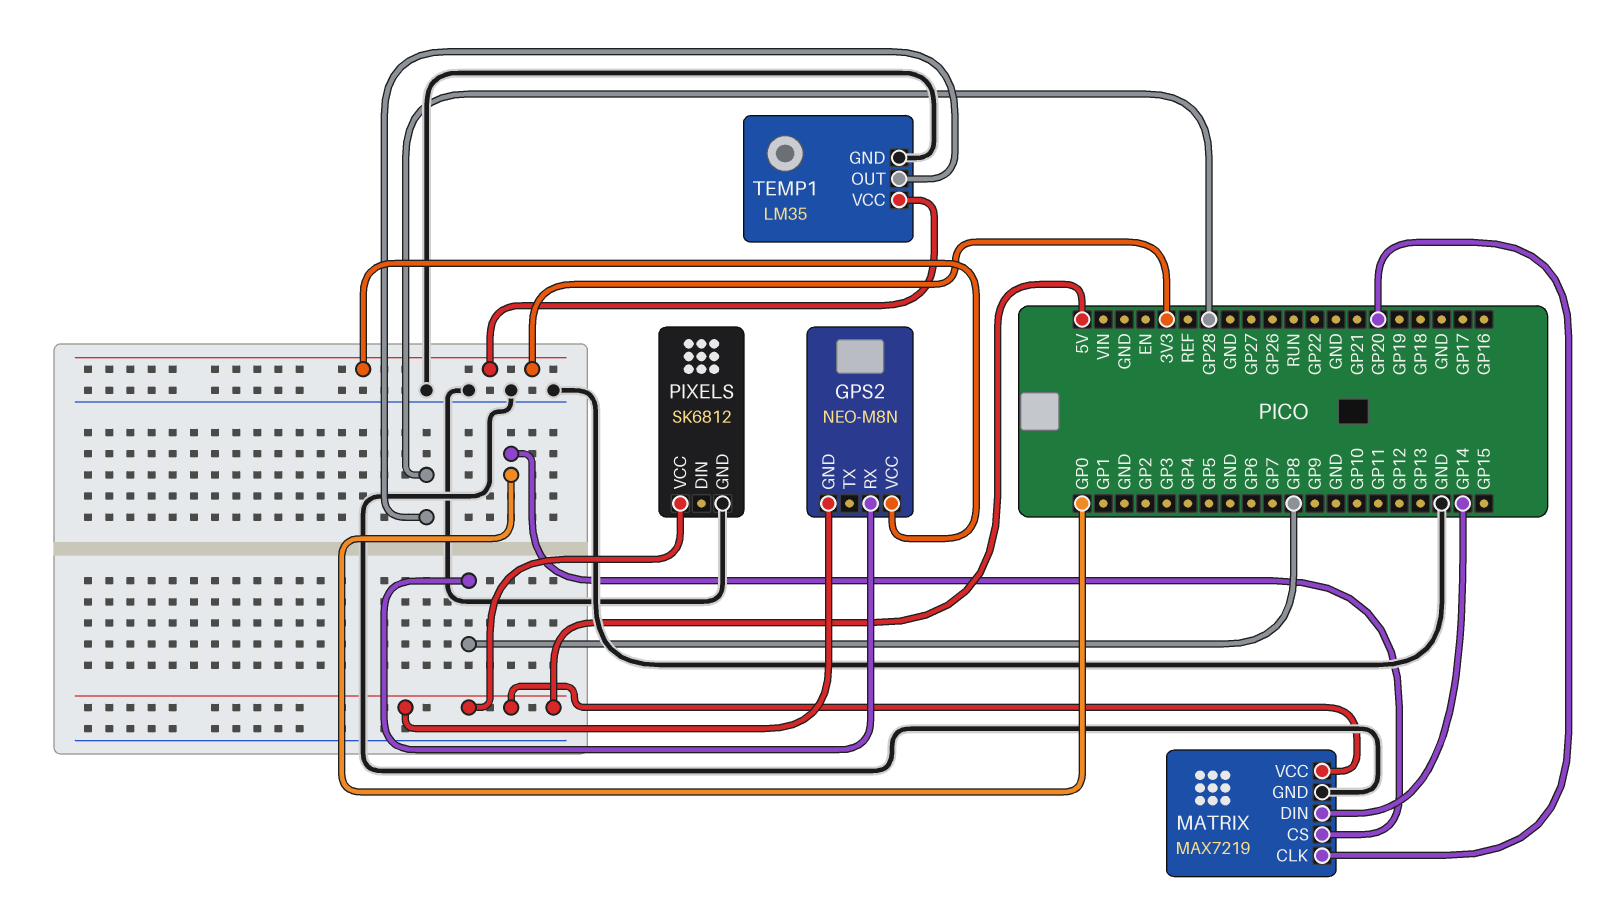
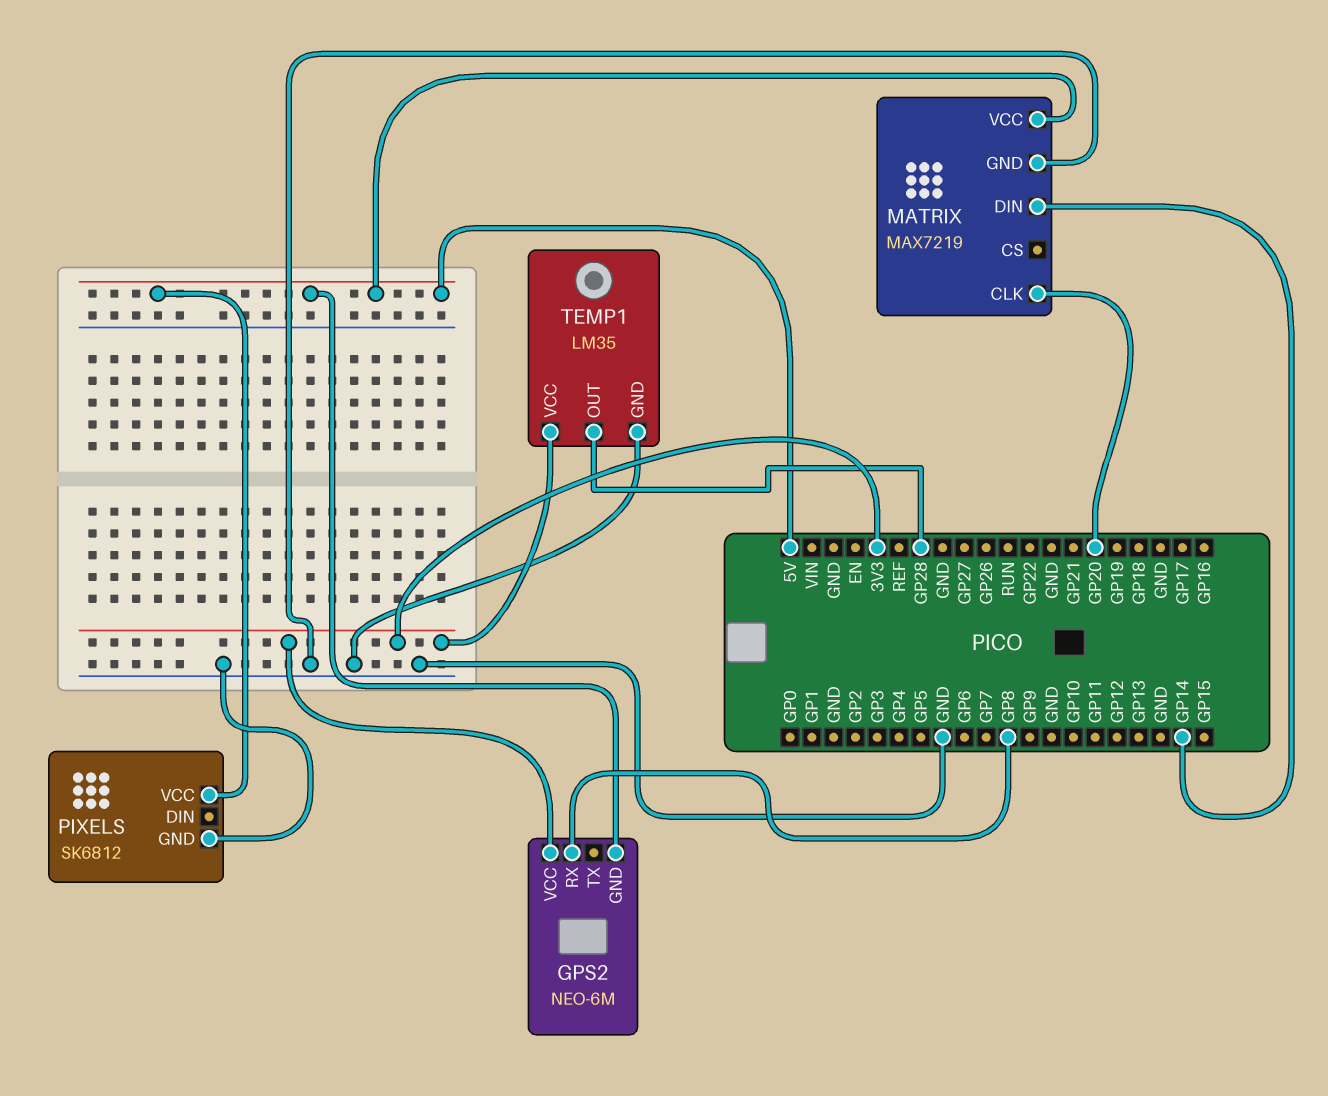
GPS2: NEO-M8N -> NEO-6M
MATRIX pin CS: GP0 -> none

